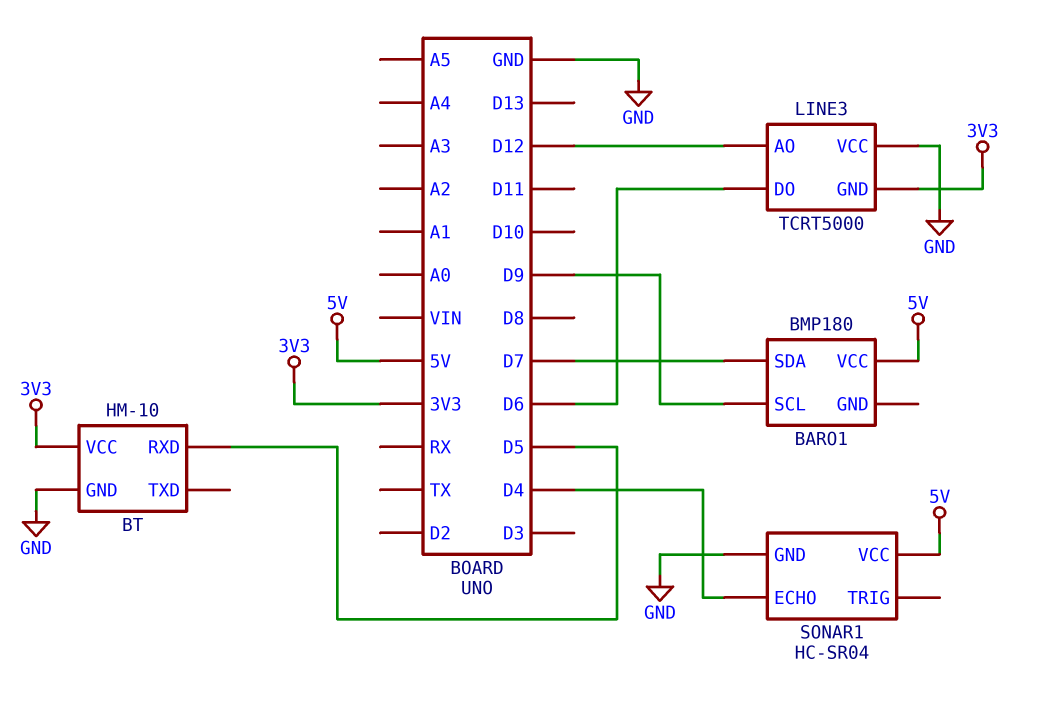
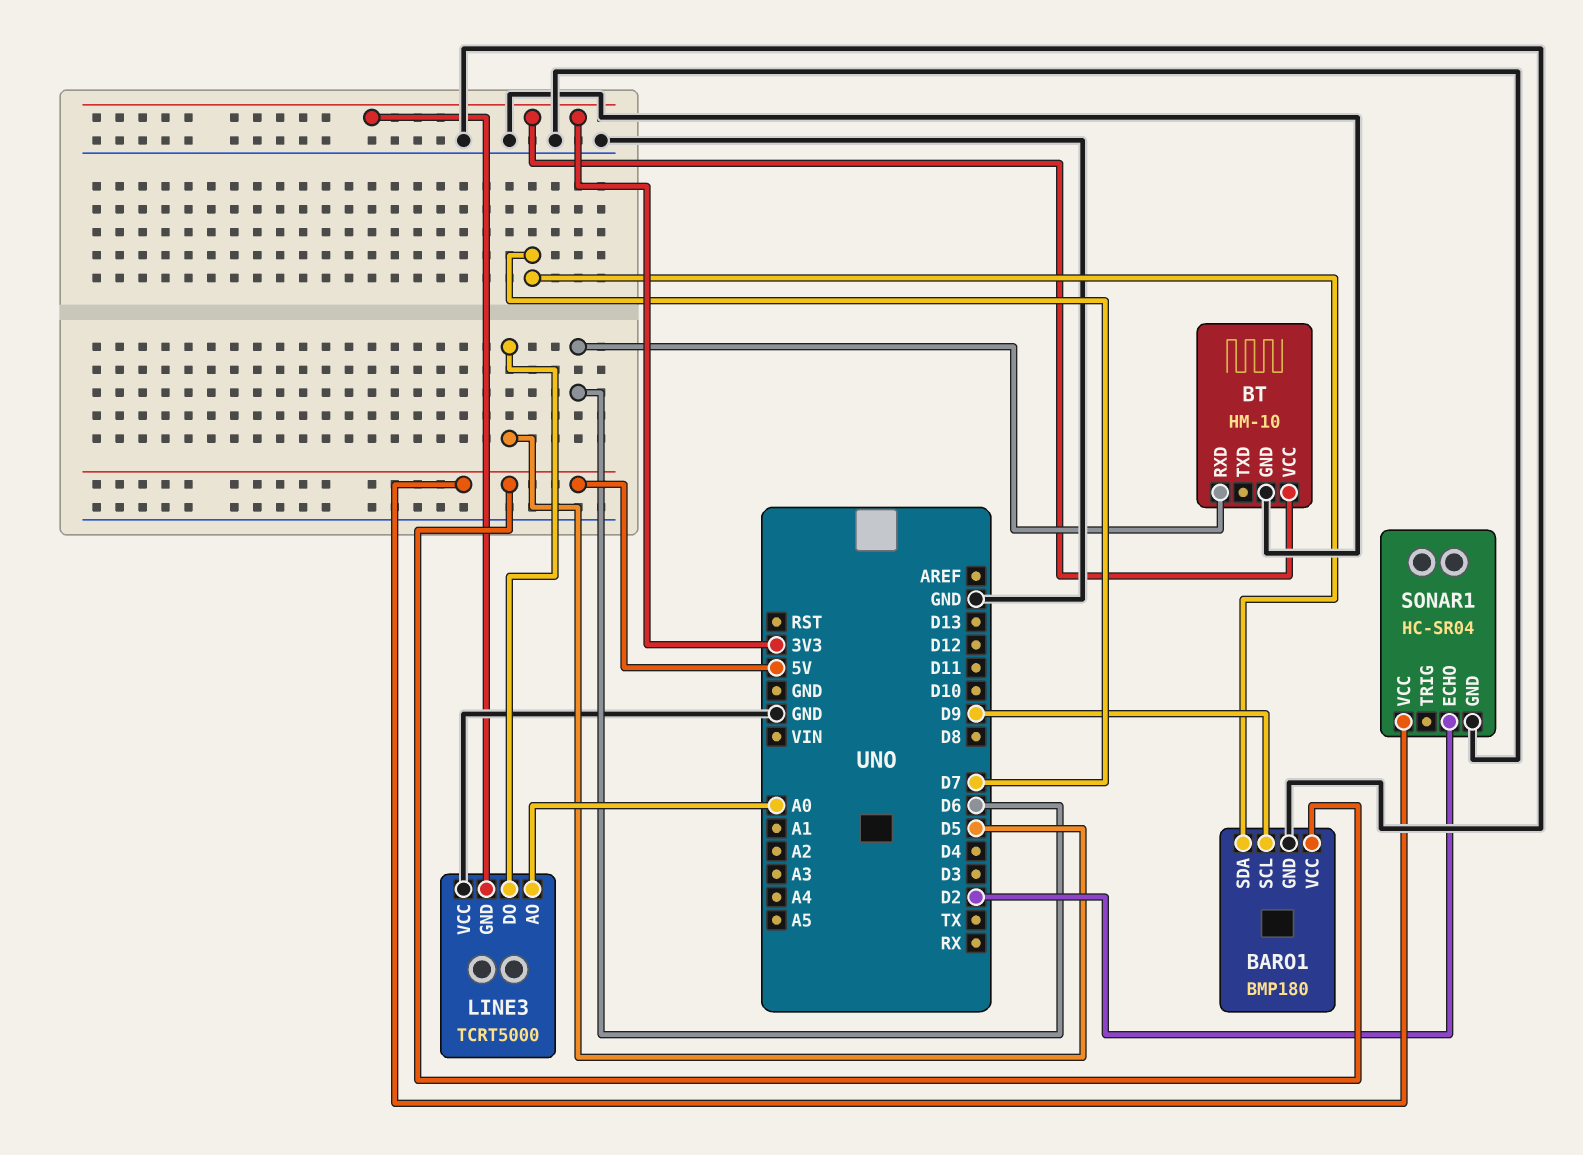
BARO1 pin GND: none -> GND
BT pin RXD: D5 -> D6
LINE3 pin AO: D12 -> A0
LINE3 pin DO: D6 -> D5
SONAR1 pin ECHO: D4 -> D2

